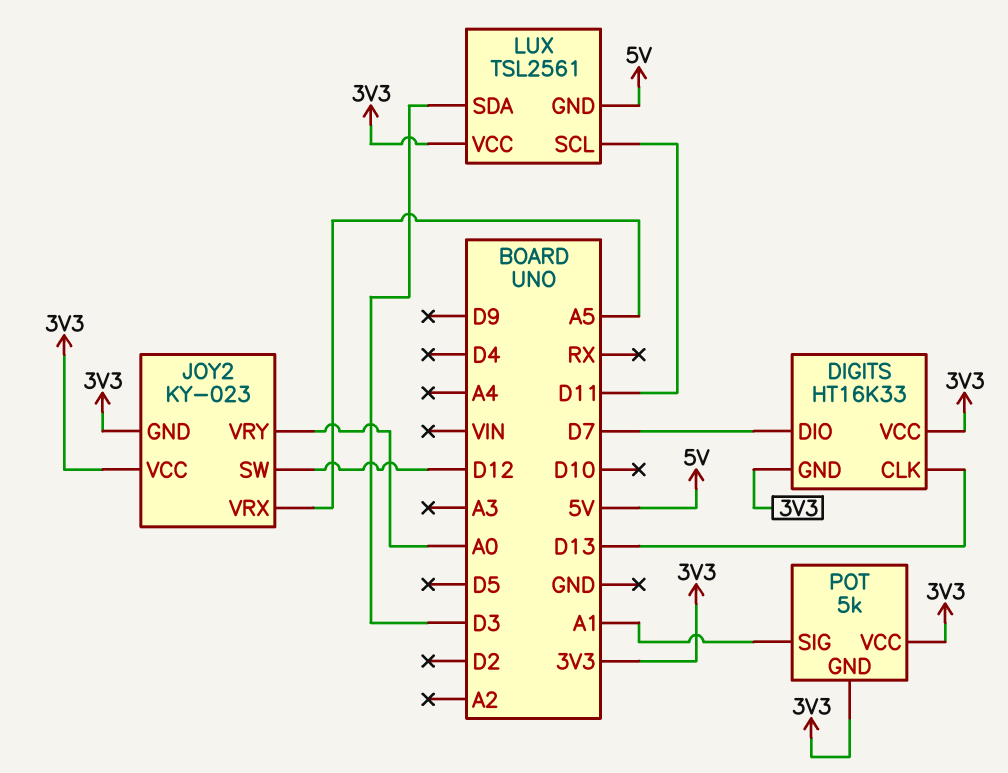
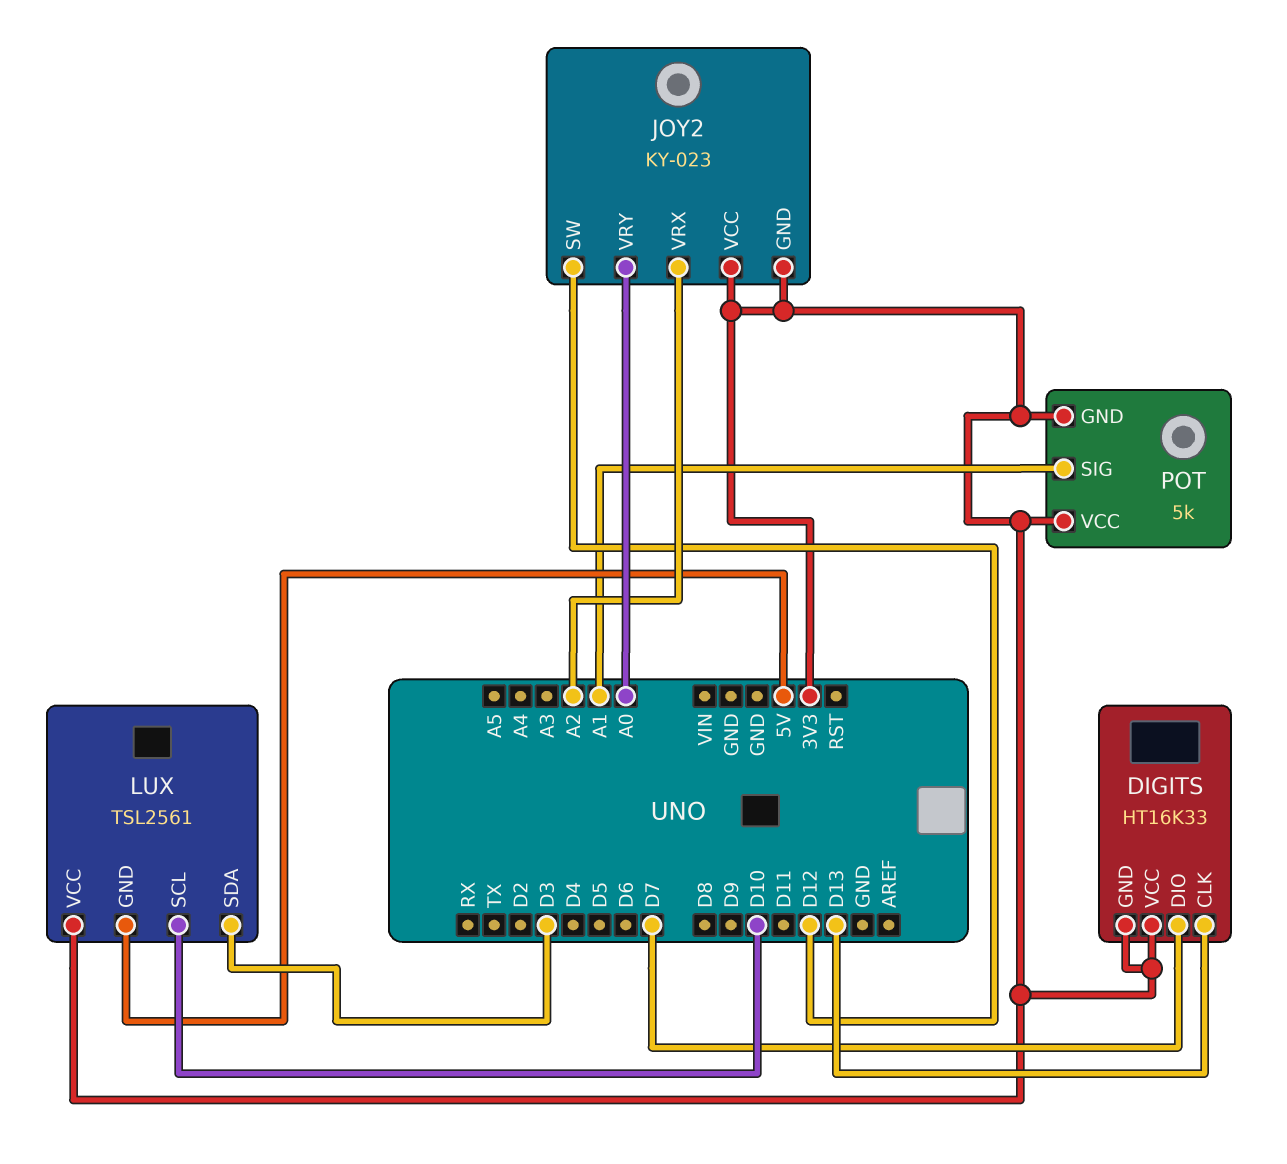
JOY2 pin VRX: A5 -> A2
LUX pin SCL: D11 -> D10

